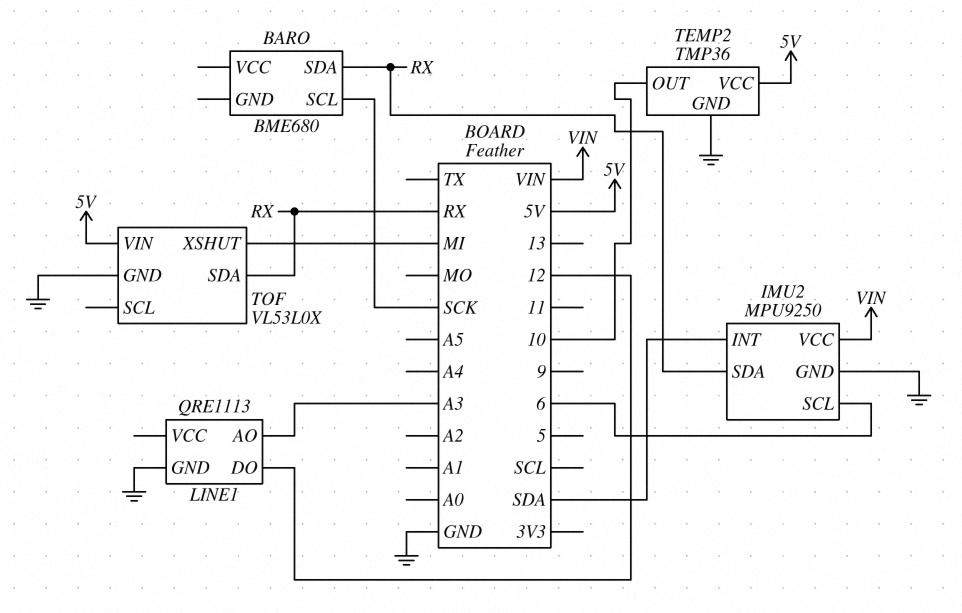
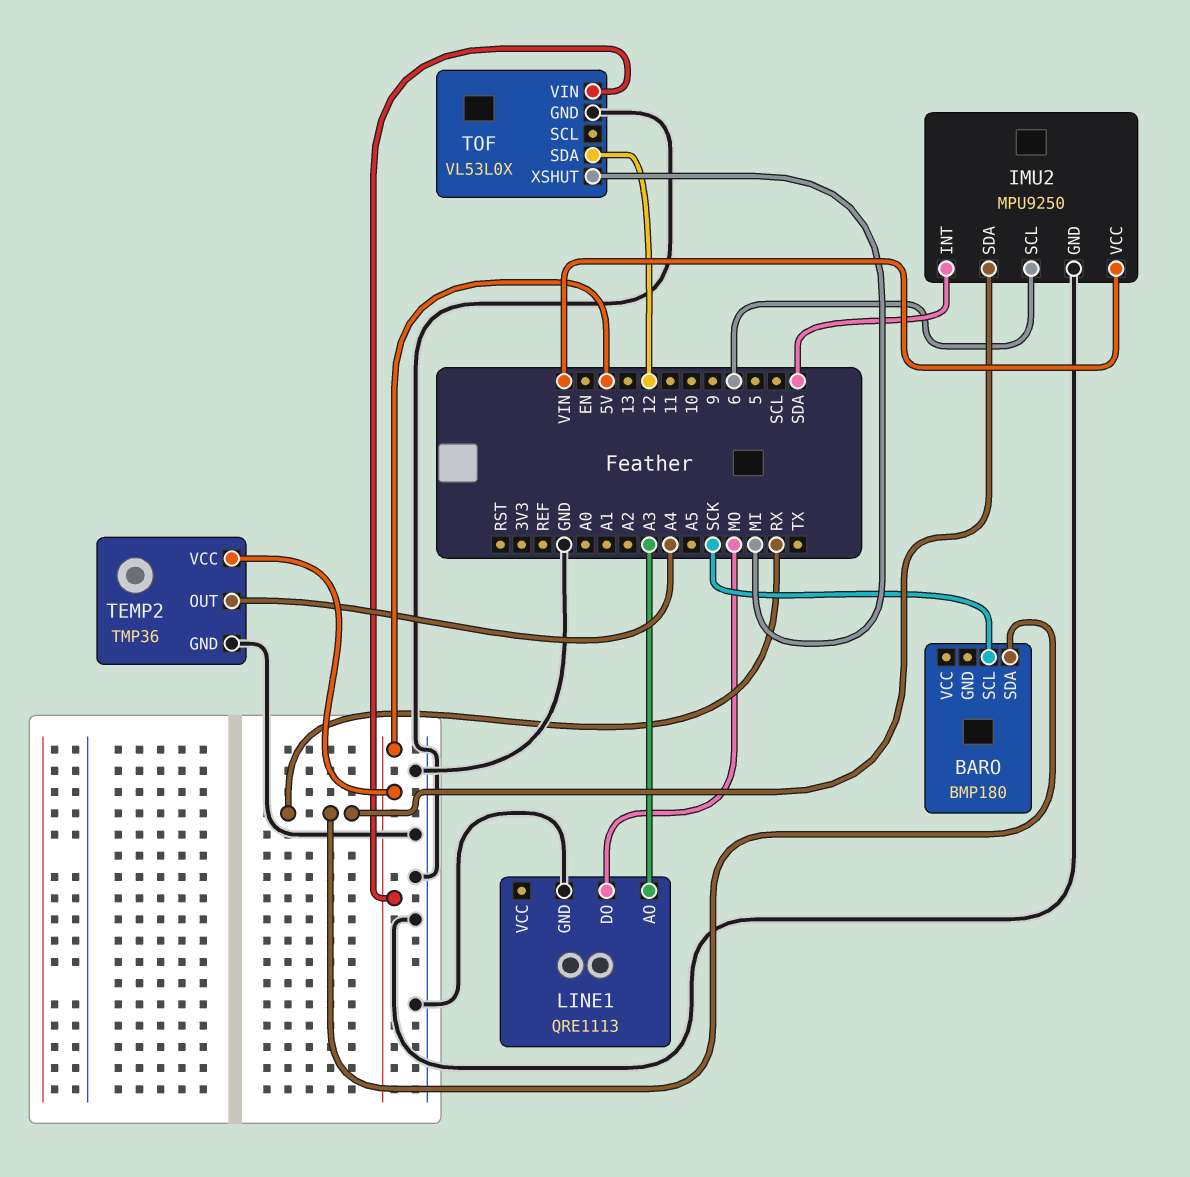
BARO: BME680 -> BMP180
LINE1 pin DO: 12 -> MO
TEMP2 pin OUT: 10 -> A4
TOF pin SDA: RX -> 12

